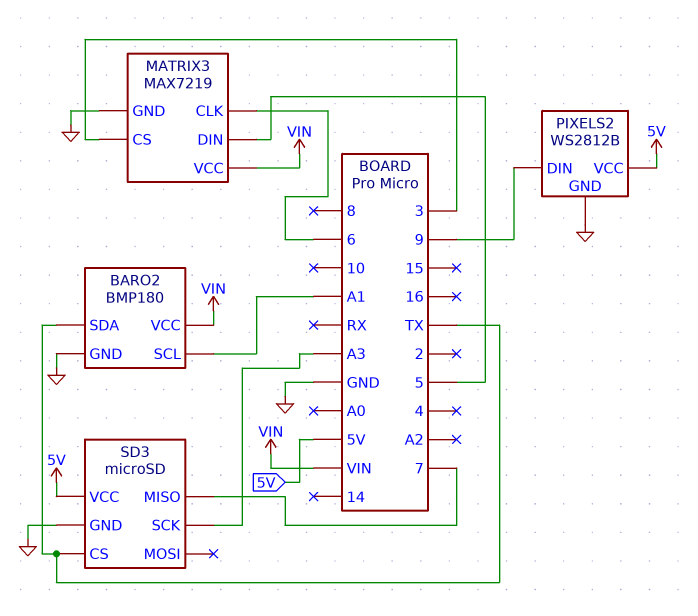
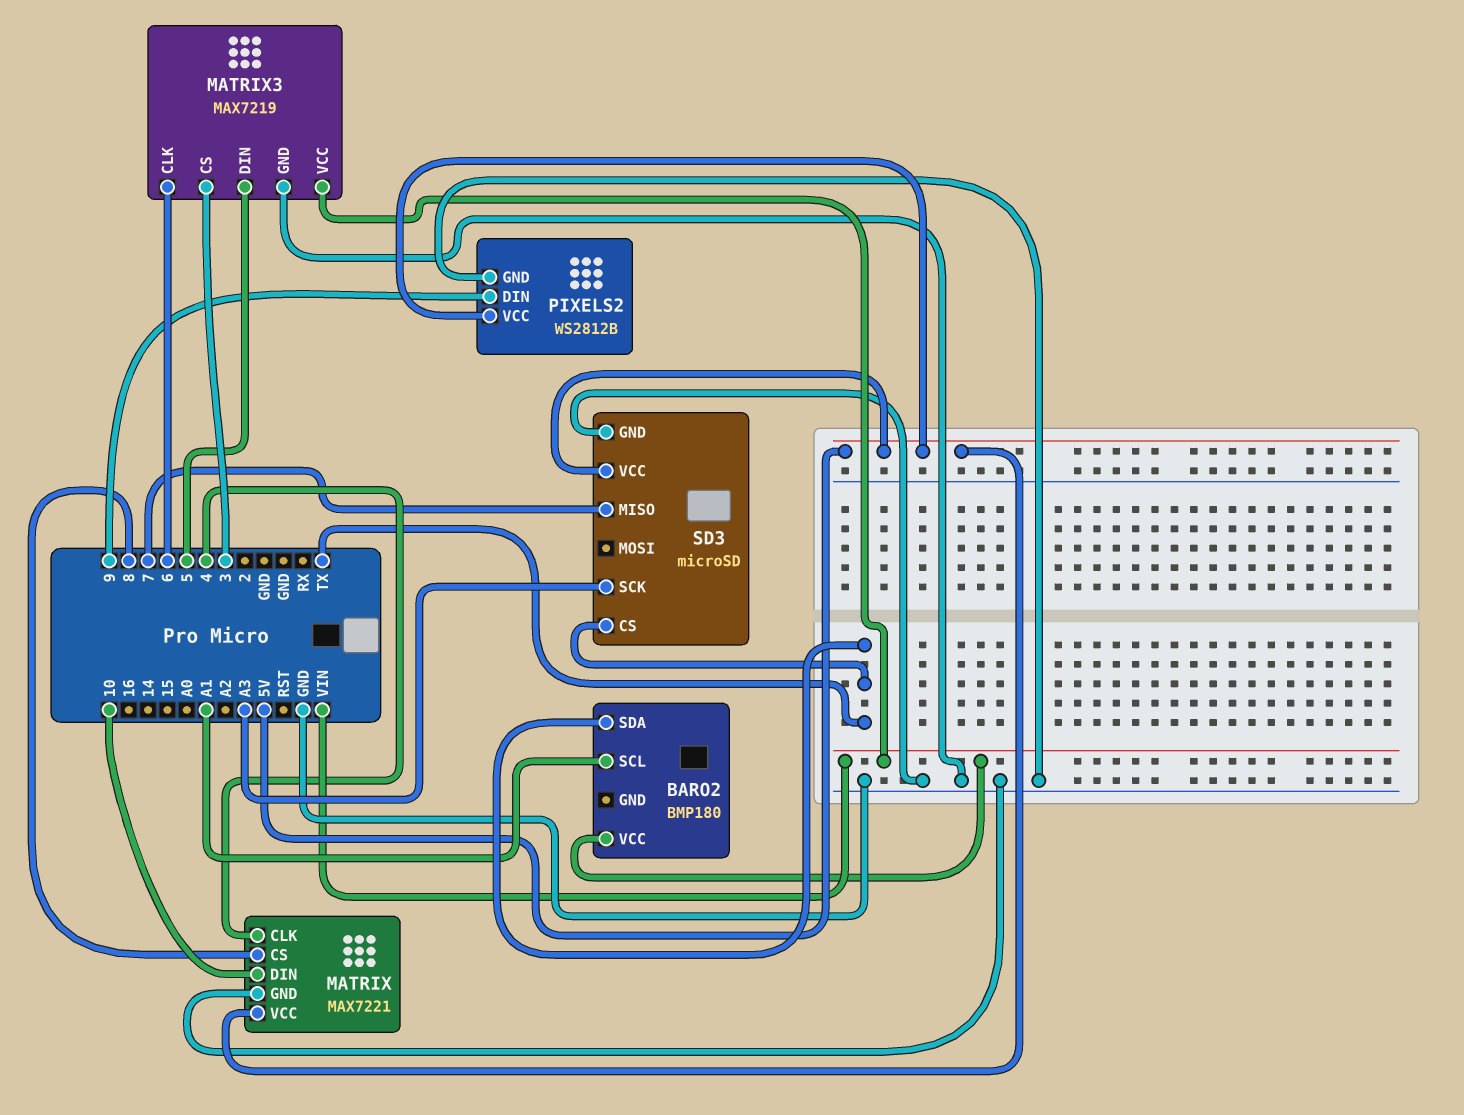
BARO2 pin GND: GND -> none
MATRIX: none -> MAX7221
MATRIX pin CLK: none -> 4
MATRIX pin CS: none -> 8
MATRIX pin DIN: none -> 10
MATRIX pin GND: none -> GND
MATRIX pin VCC: none -> 5V

